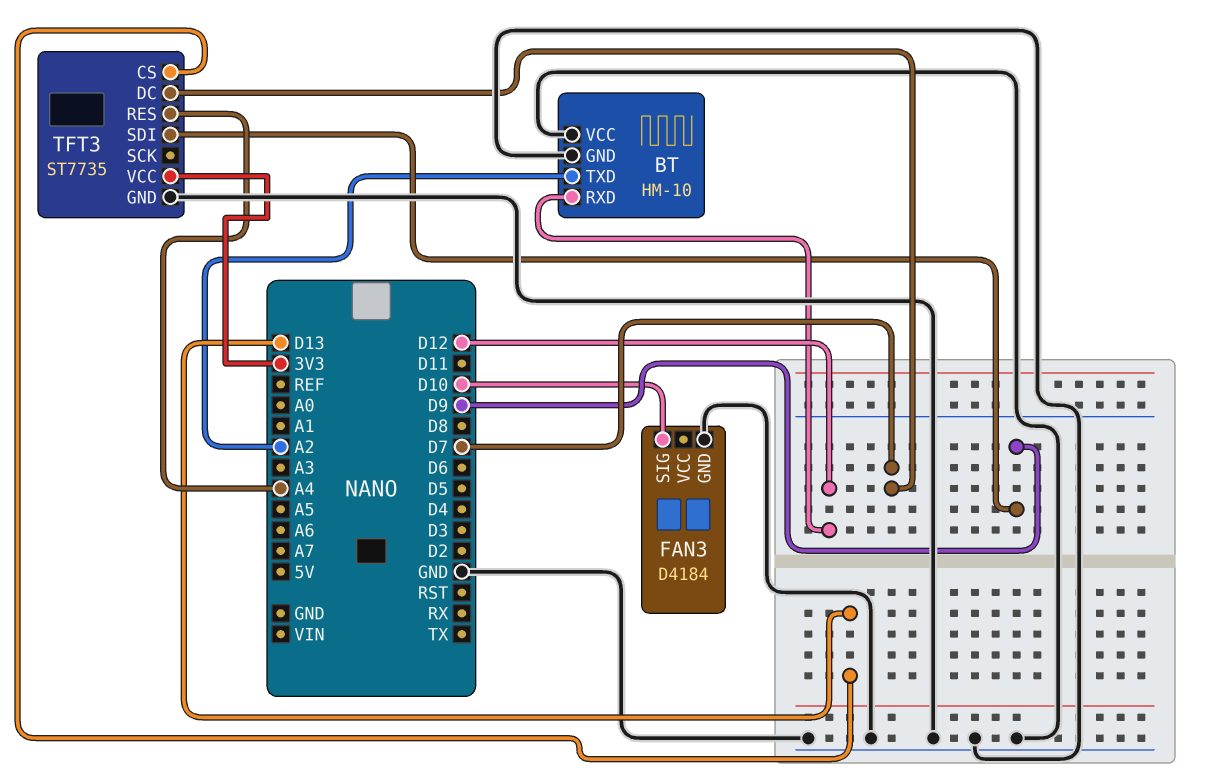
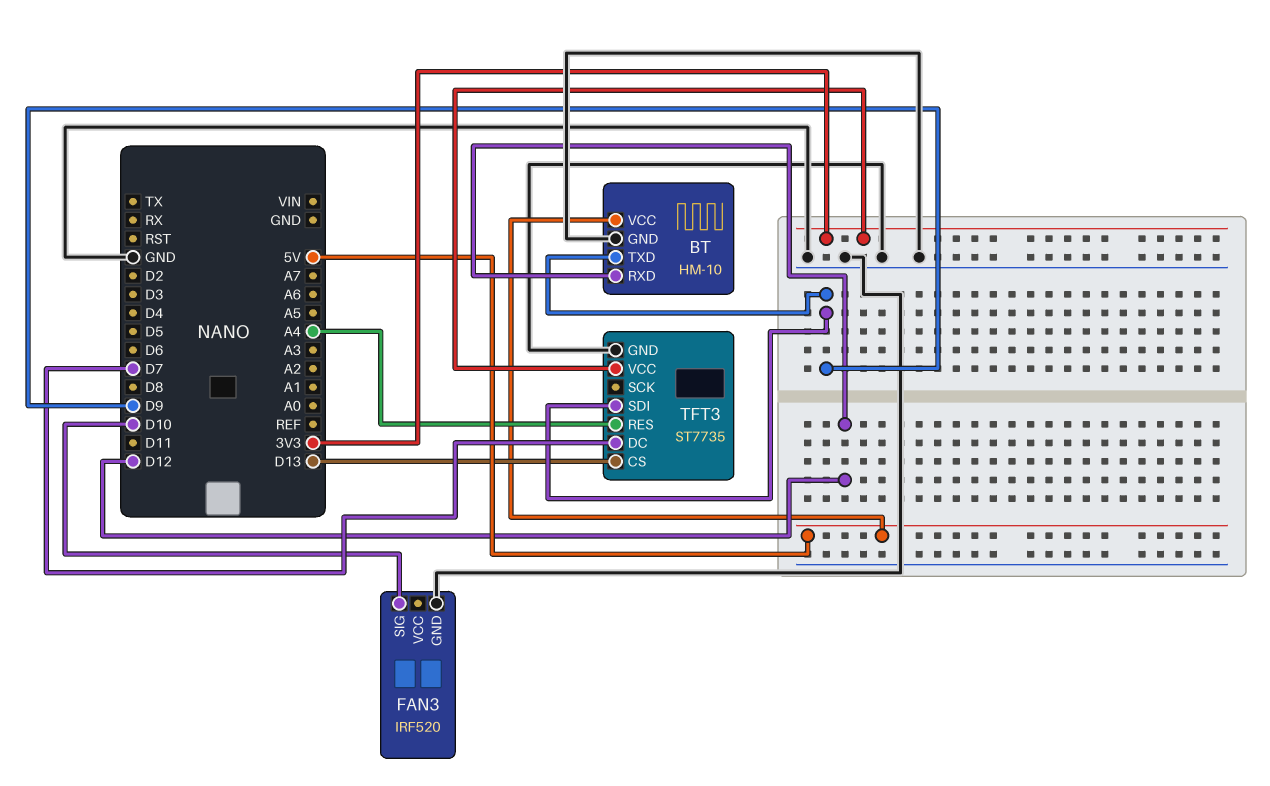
BT pin TXD: A2 -> D9
BT pin VCC: GND -> 5V
FAN3: D4184 -> IRF520

